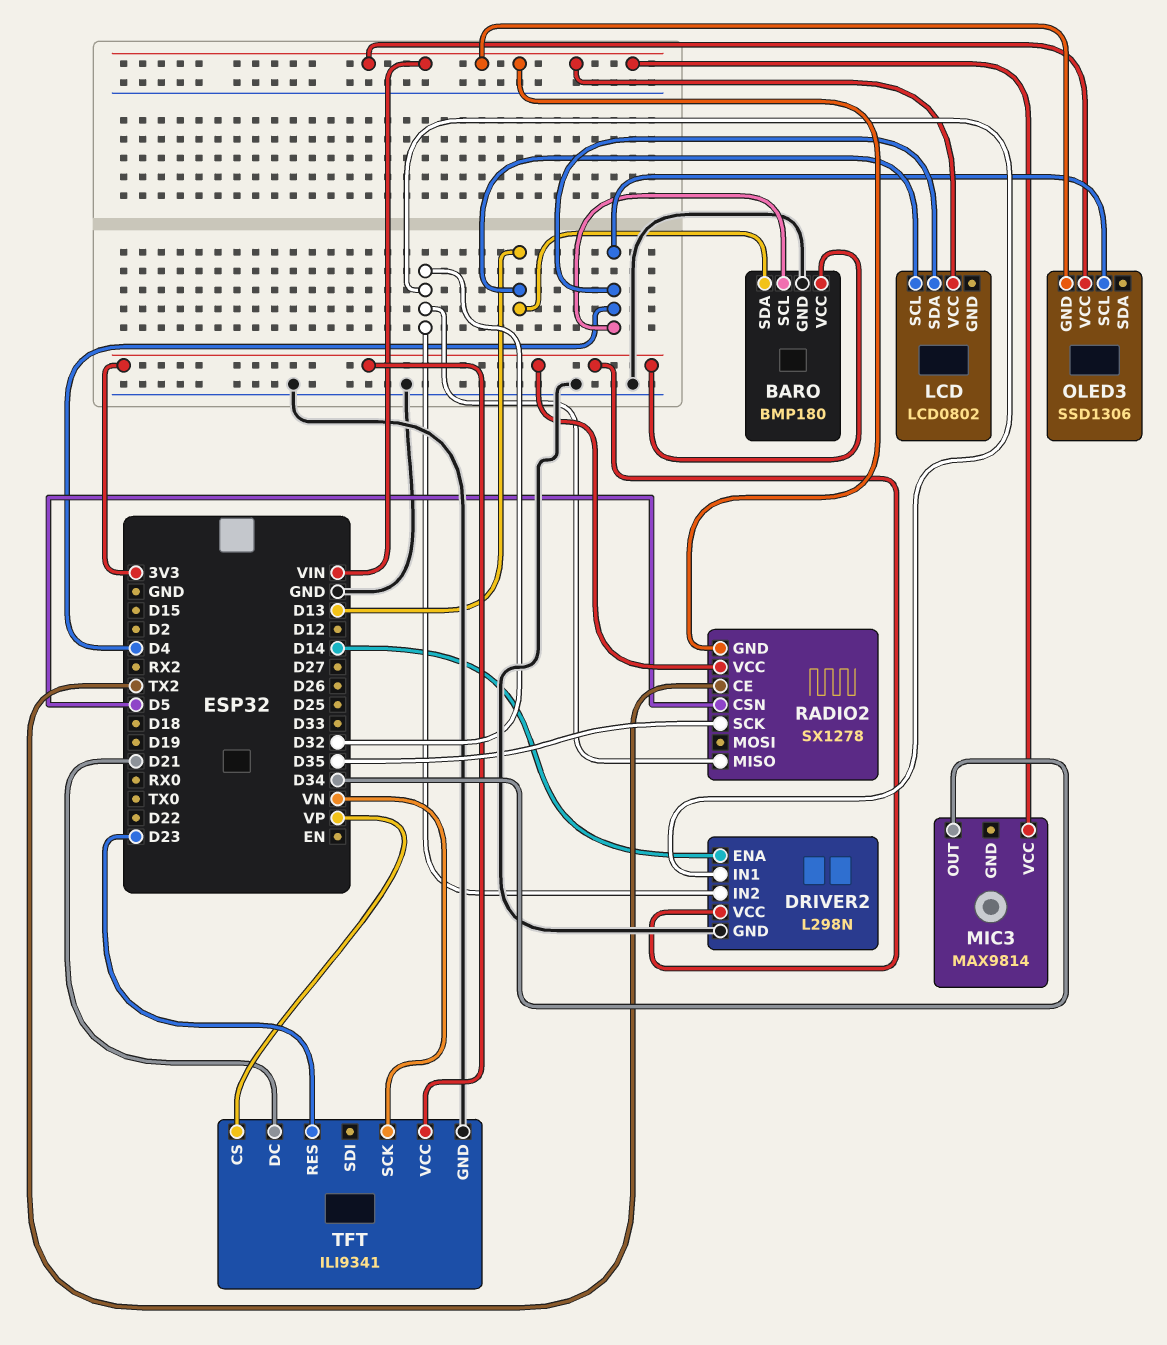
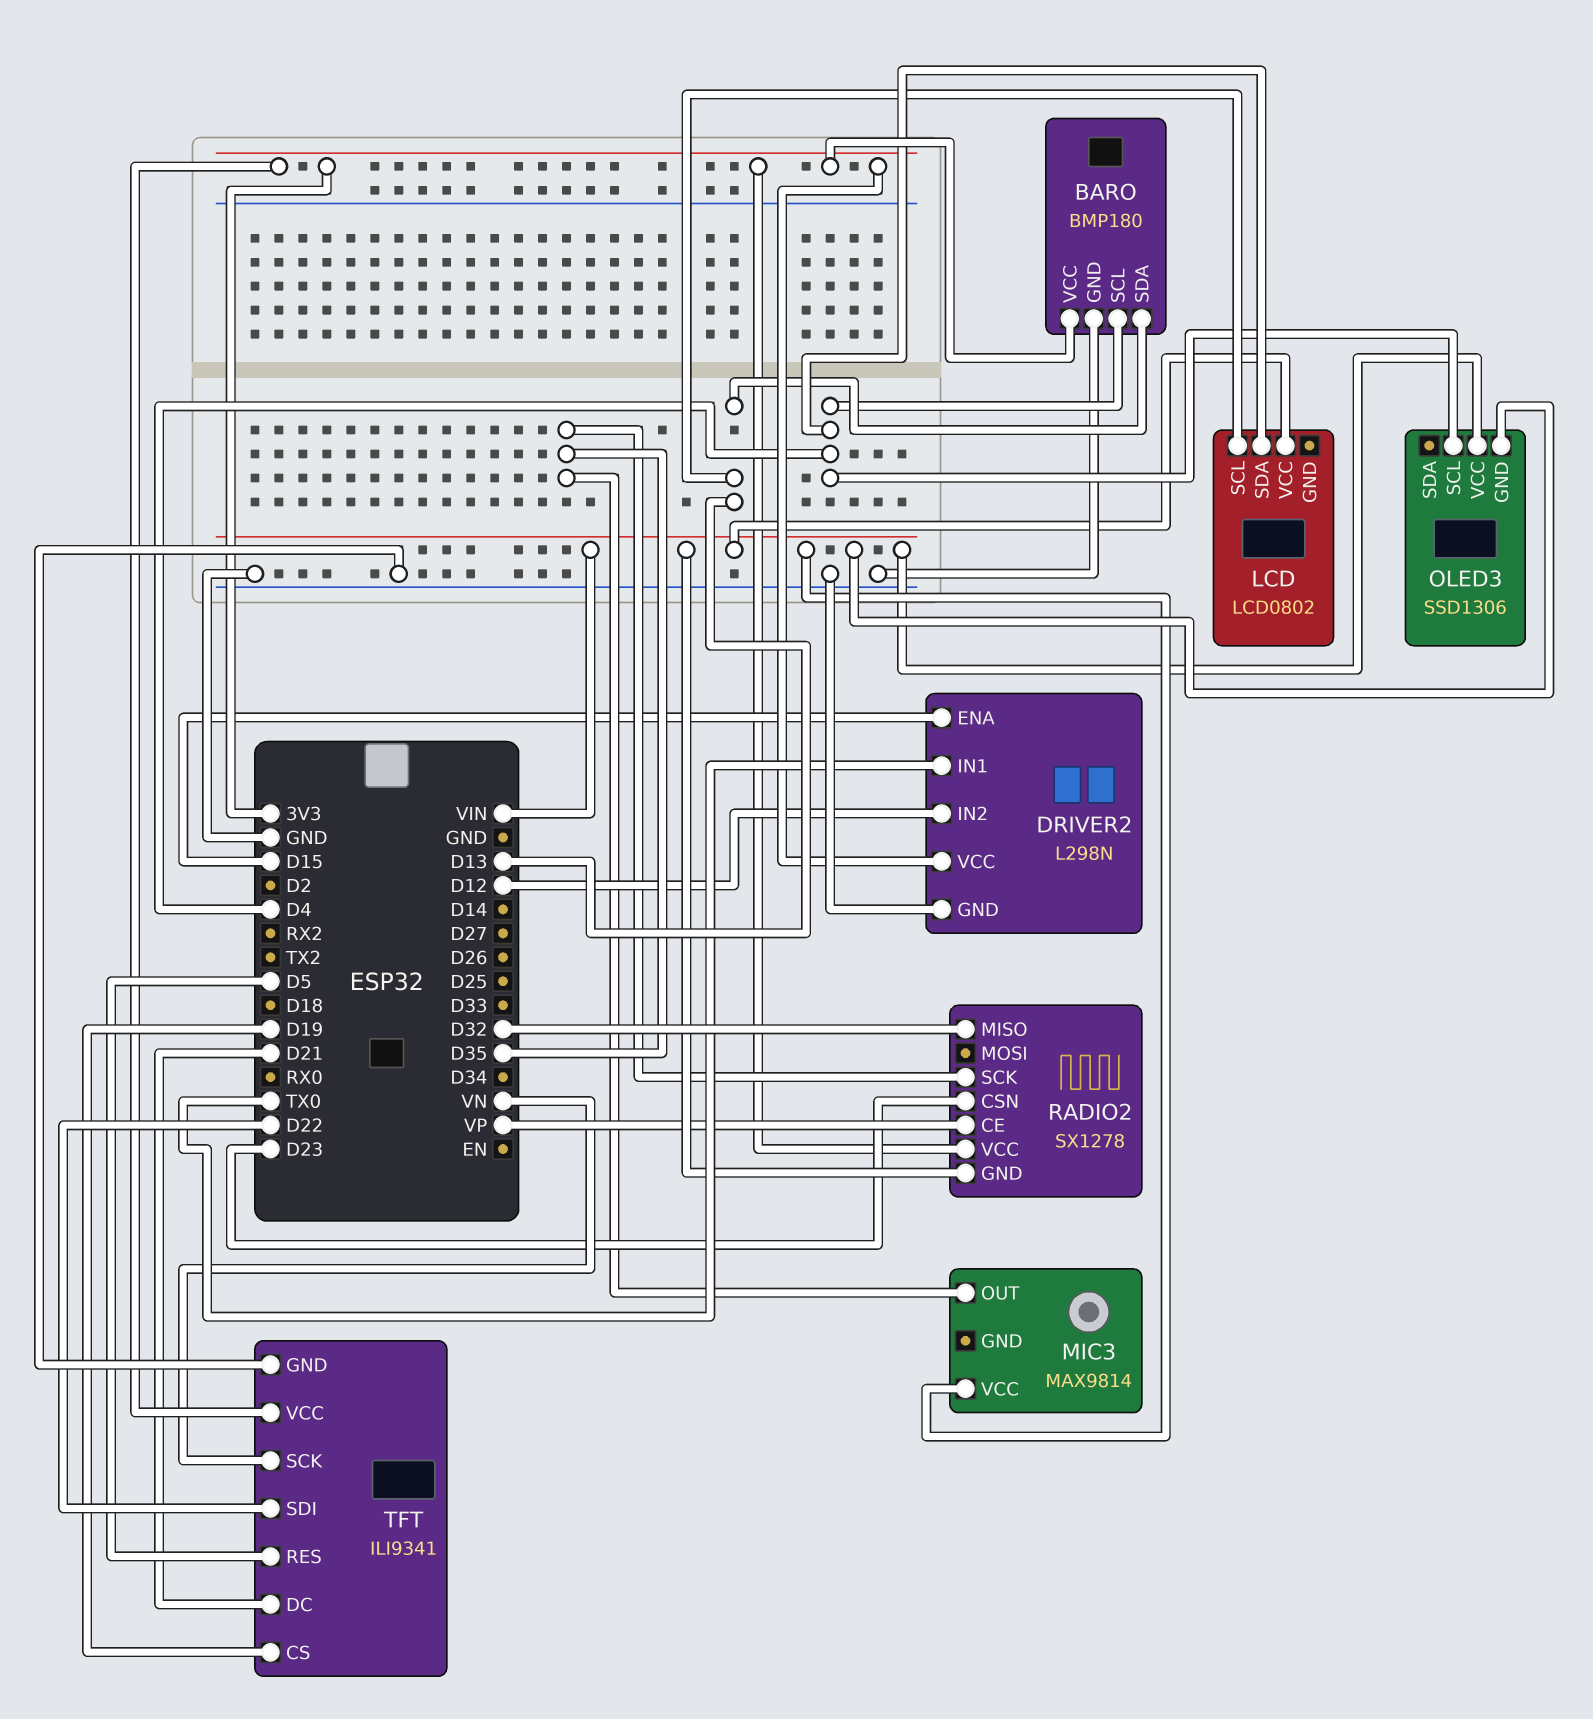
DRIVER2 pin ENA: D14 -> D15
DRIVER2 pin IN1: D32 -> TX0
DRIVER2 pin IN2: D32 -> D12
MIC3 pin OUT: D34 -> D35
RADIO2 pin CE: TX2 -> VP
RADIO2 pin CSN: D5 -> D23
TFT pin CS: VP -> D19
TFT pin RES: D23 -> D5
TFT pin SDI: none -> D22

